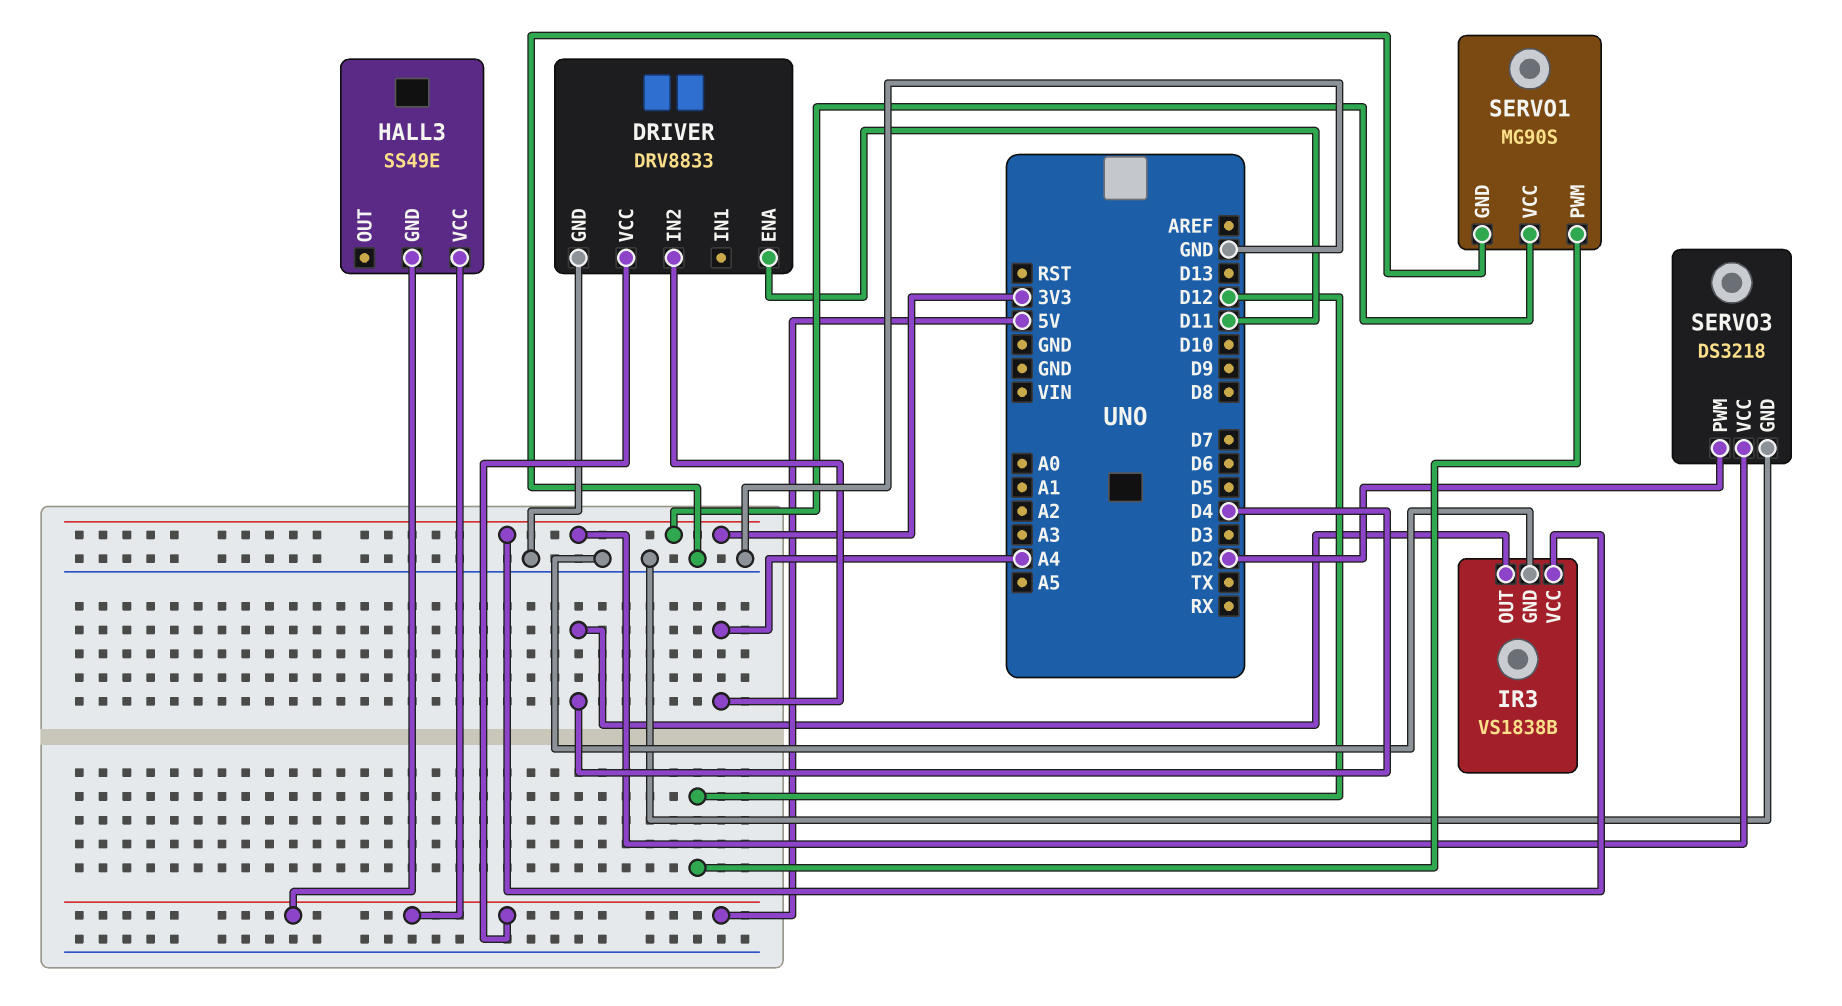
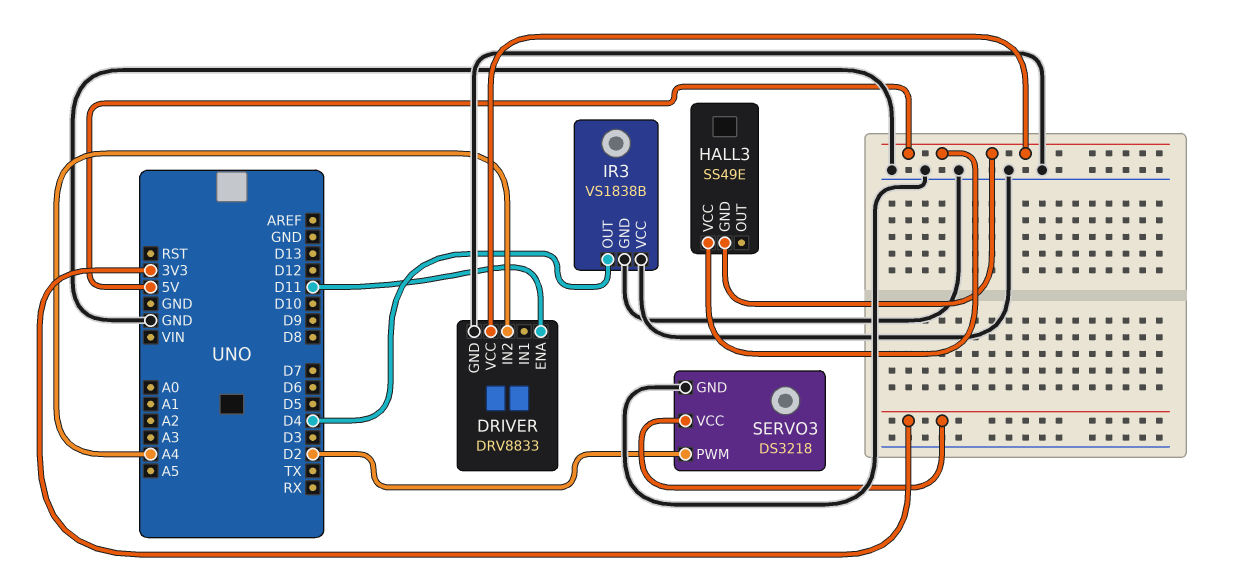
IR3 pin VCC: 3V3 -> GND
SERVO1: MG90S -> none
SERVO1 pin GND: GND -> none
SERVO1 pin PWM: D12 -> none
SERVO1 pin VCC: 3V3 -> none

